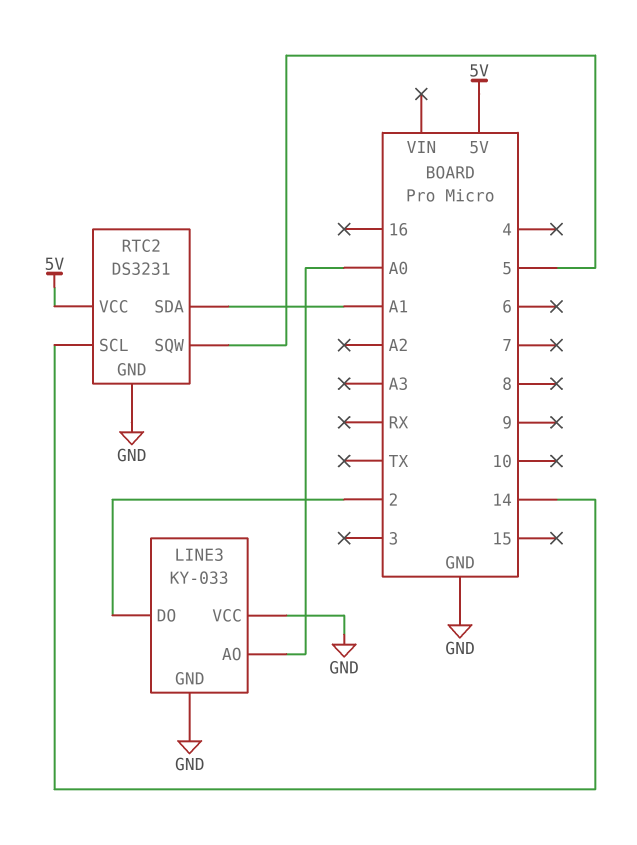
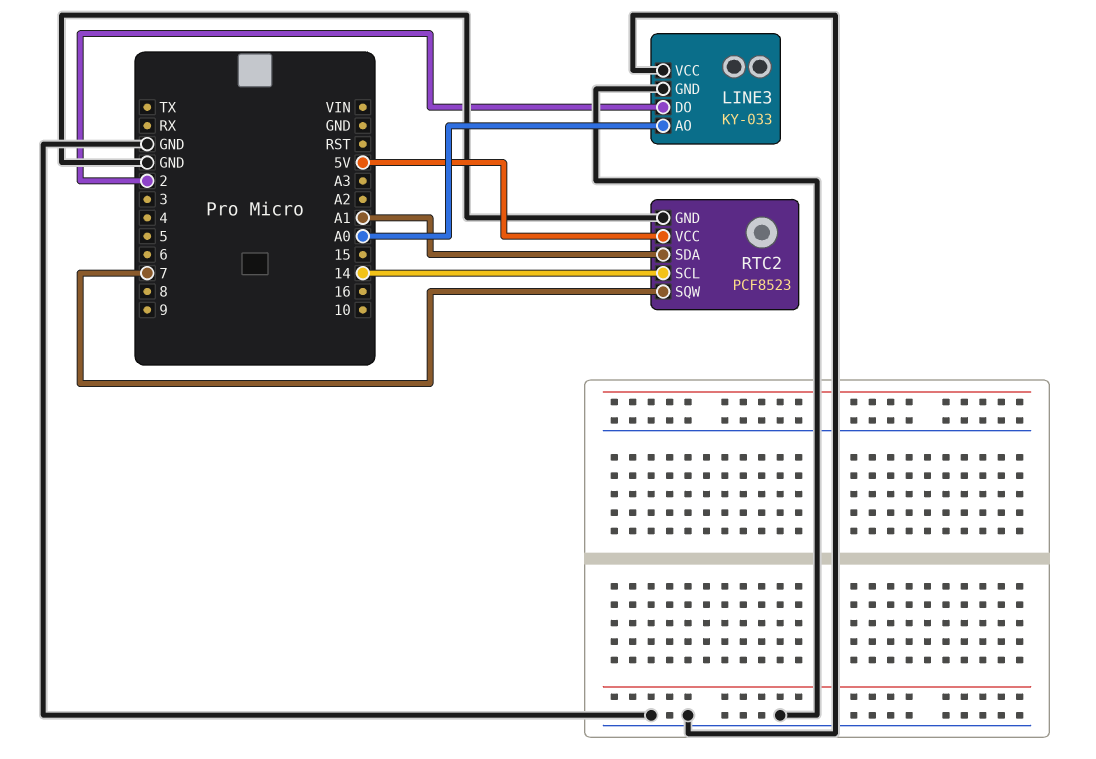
RTC2: DS3231 -> PCF8523
RTC2 pin SQW: 5 -> 7

